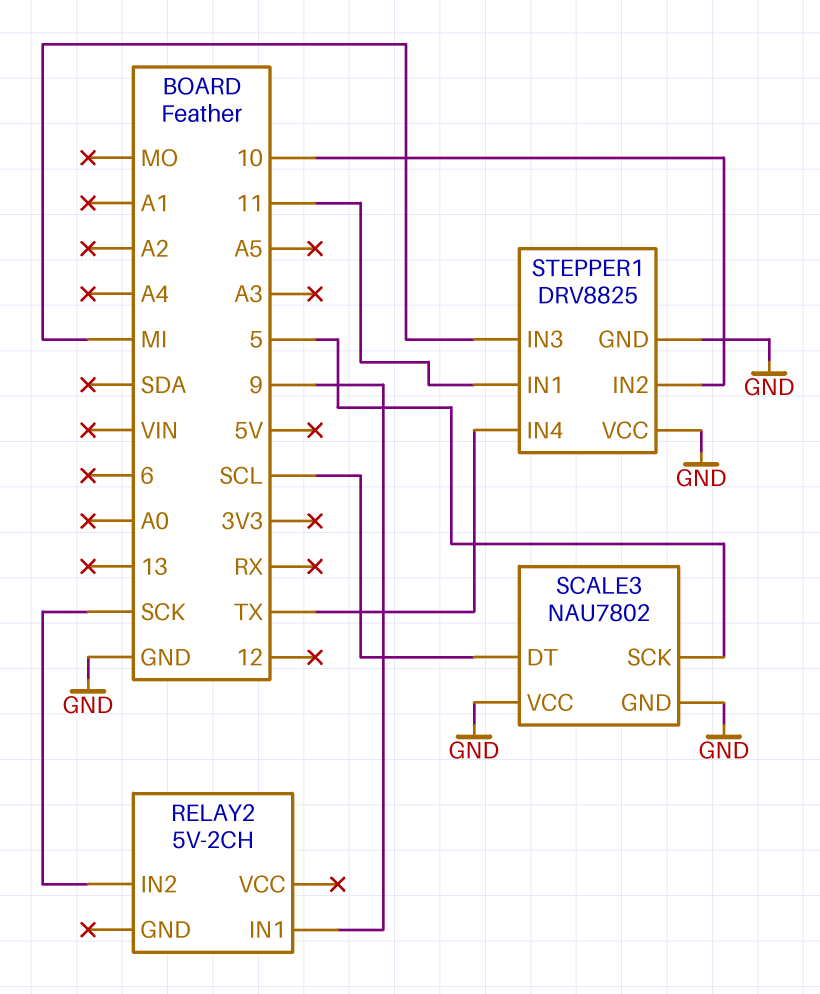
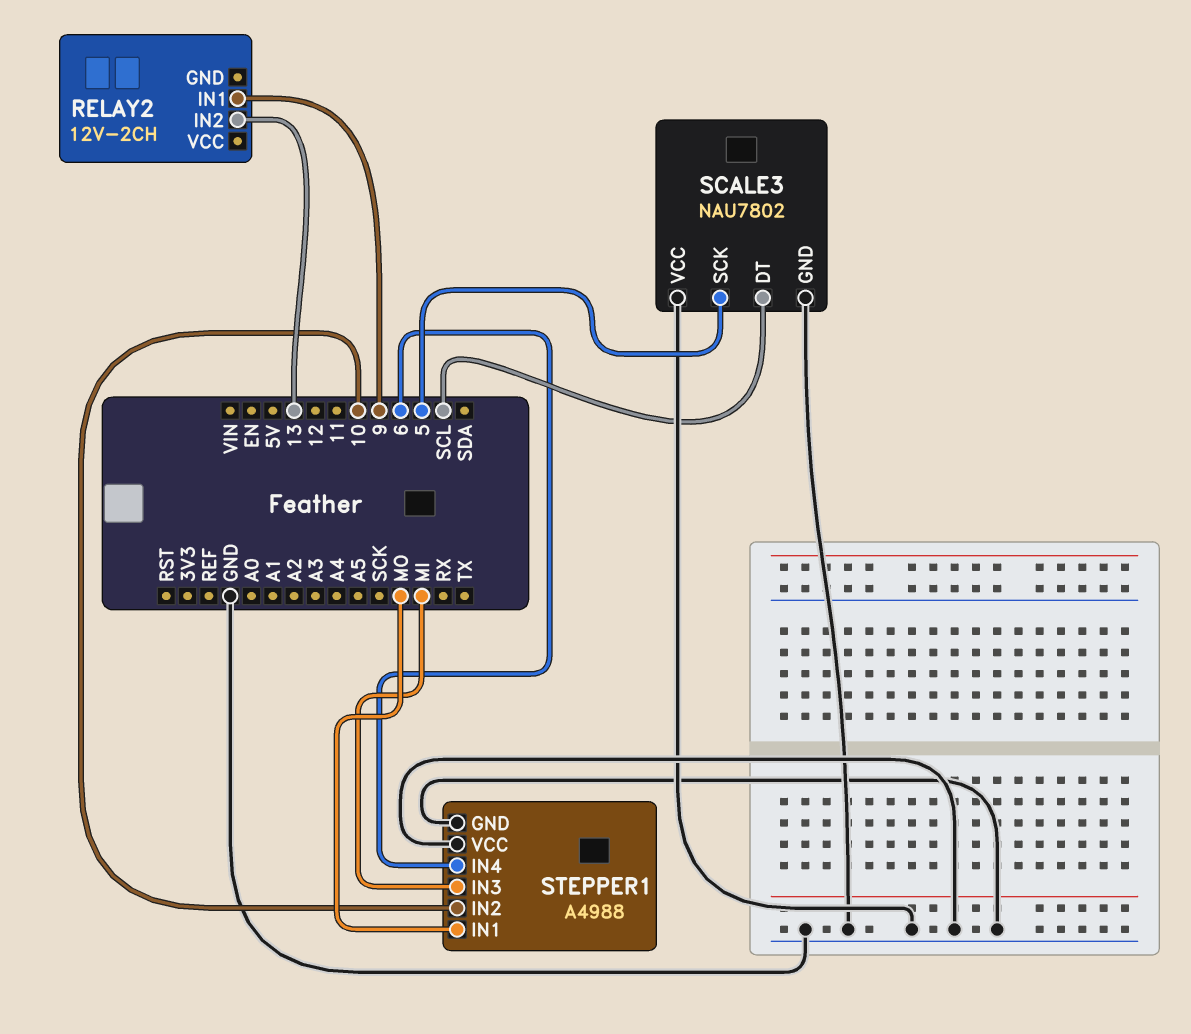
RELAY2: 5V-2CH -> 12V-2CH
RELAY2 pin IN2: SCK -> 13
STEPPER1: DRV8825 -> A4988
STEPPER1 pin IN1: 11 -> MO
STEPPER1 pin IN4: TX -> 6

